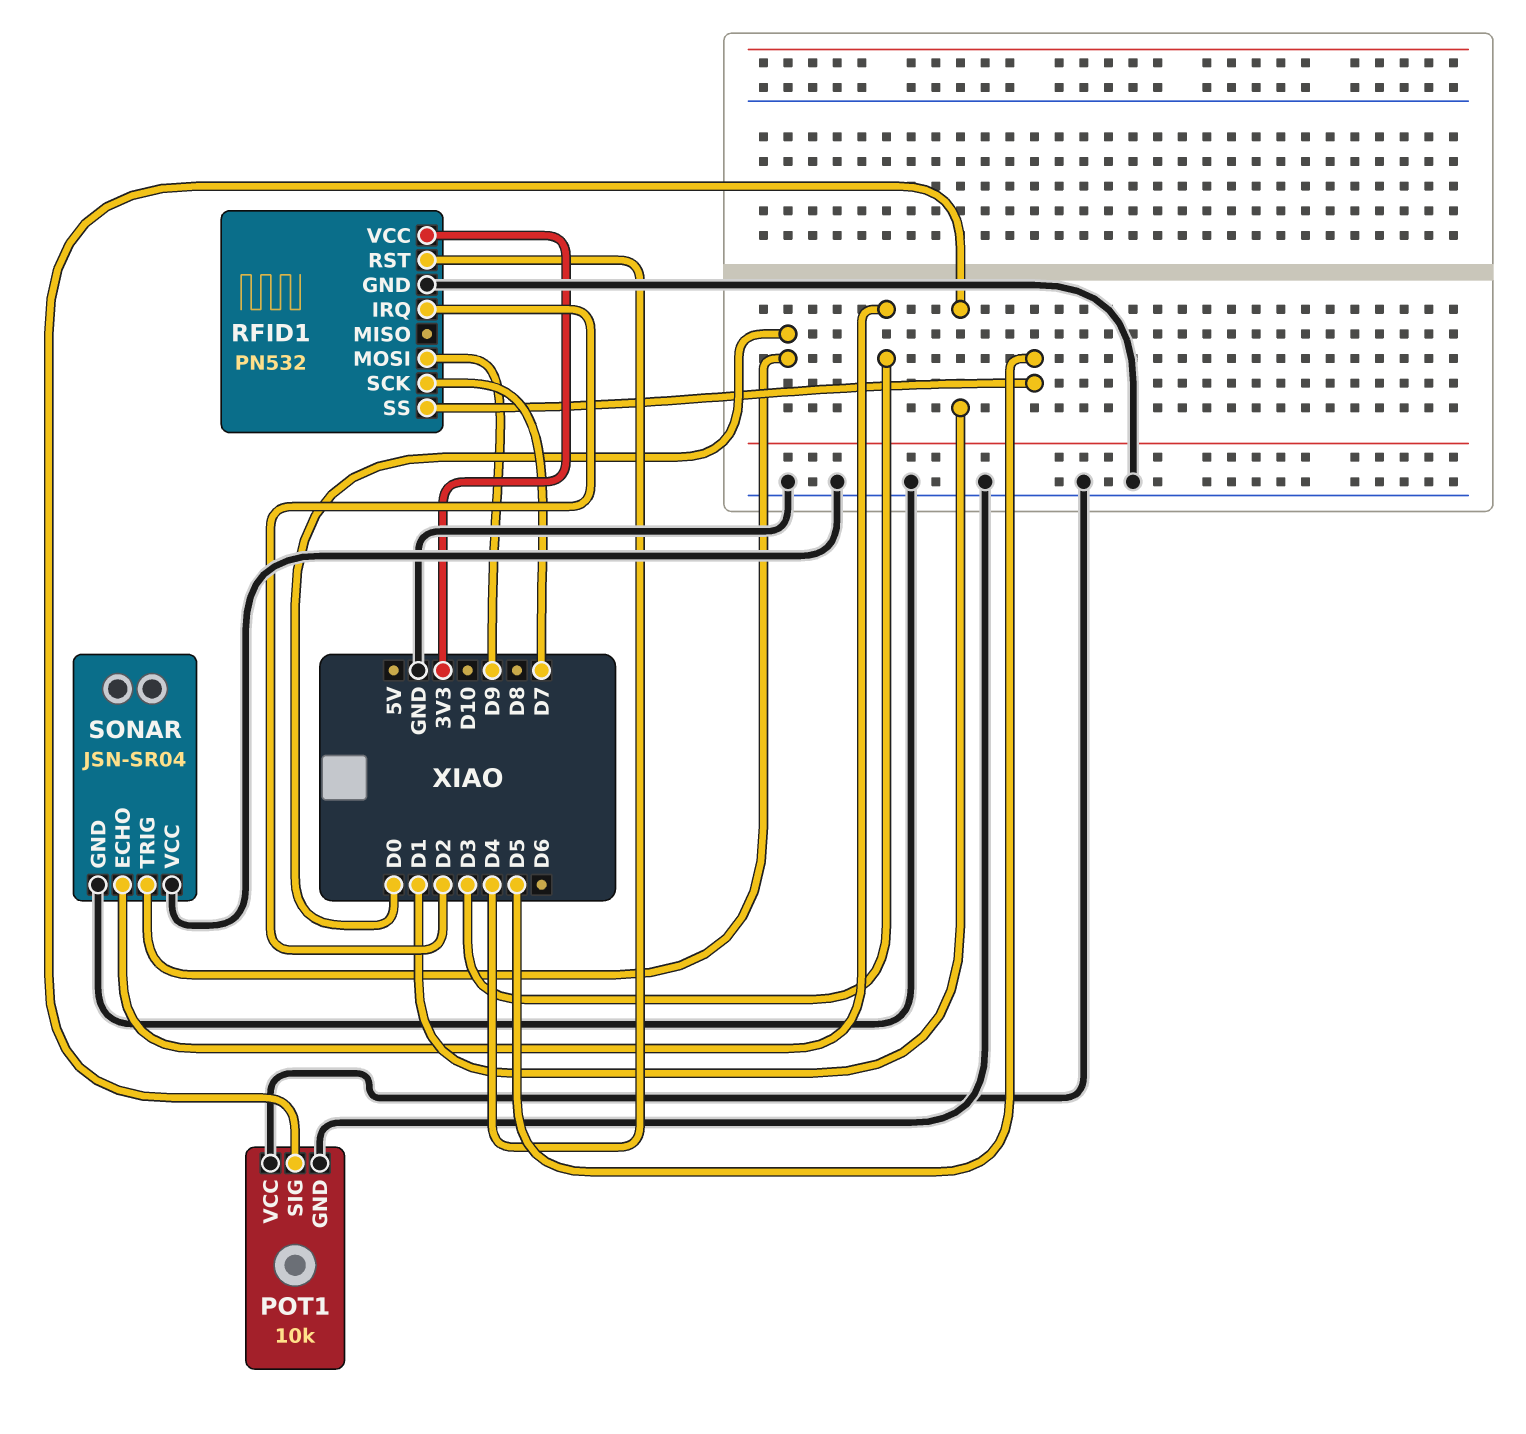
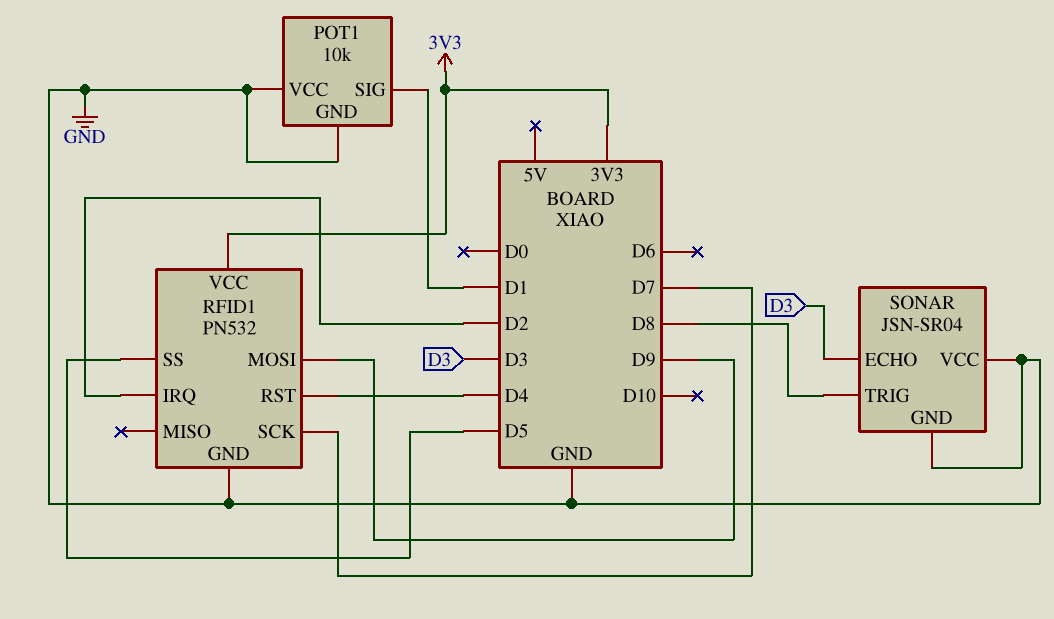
SONAR pin TRIG: D0 -> D8

